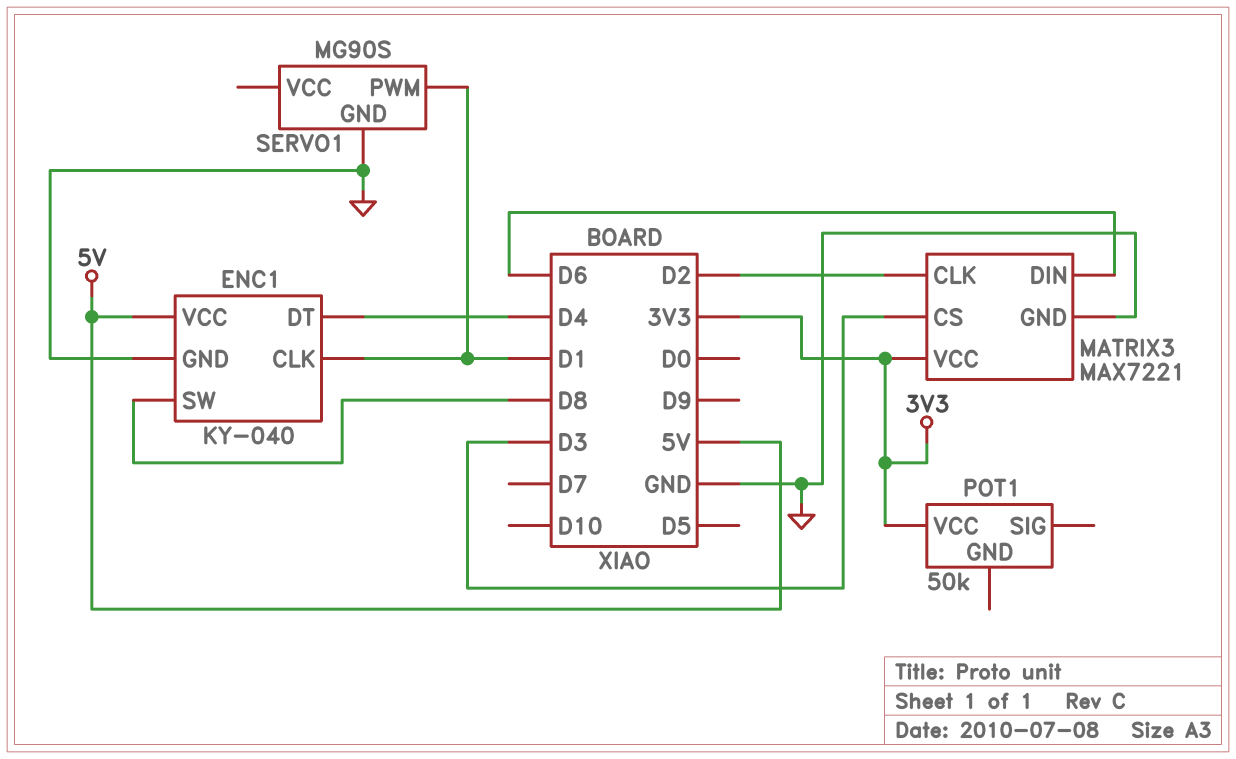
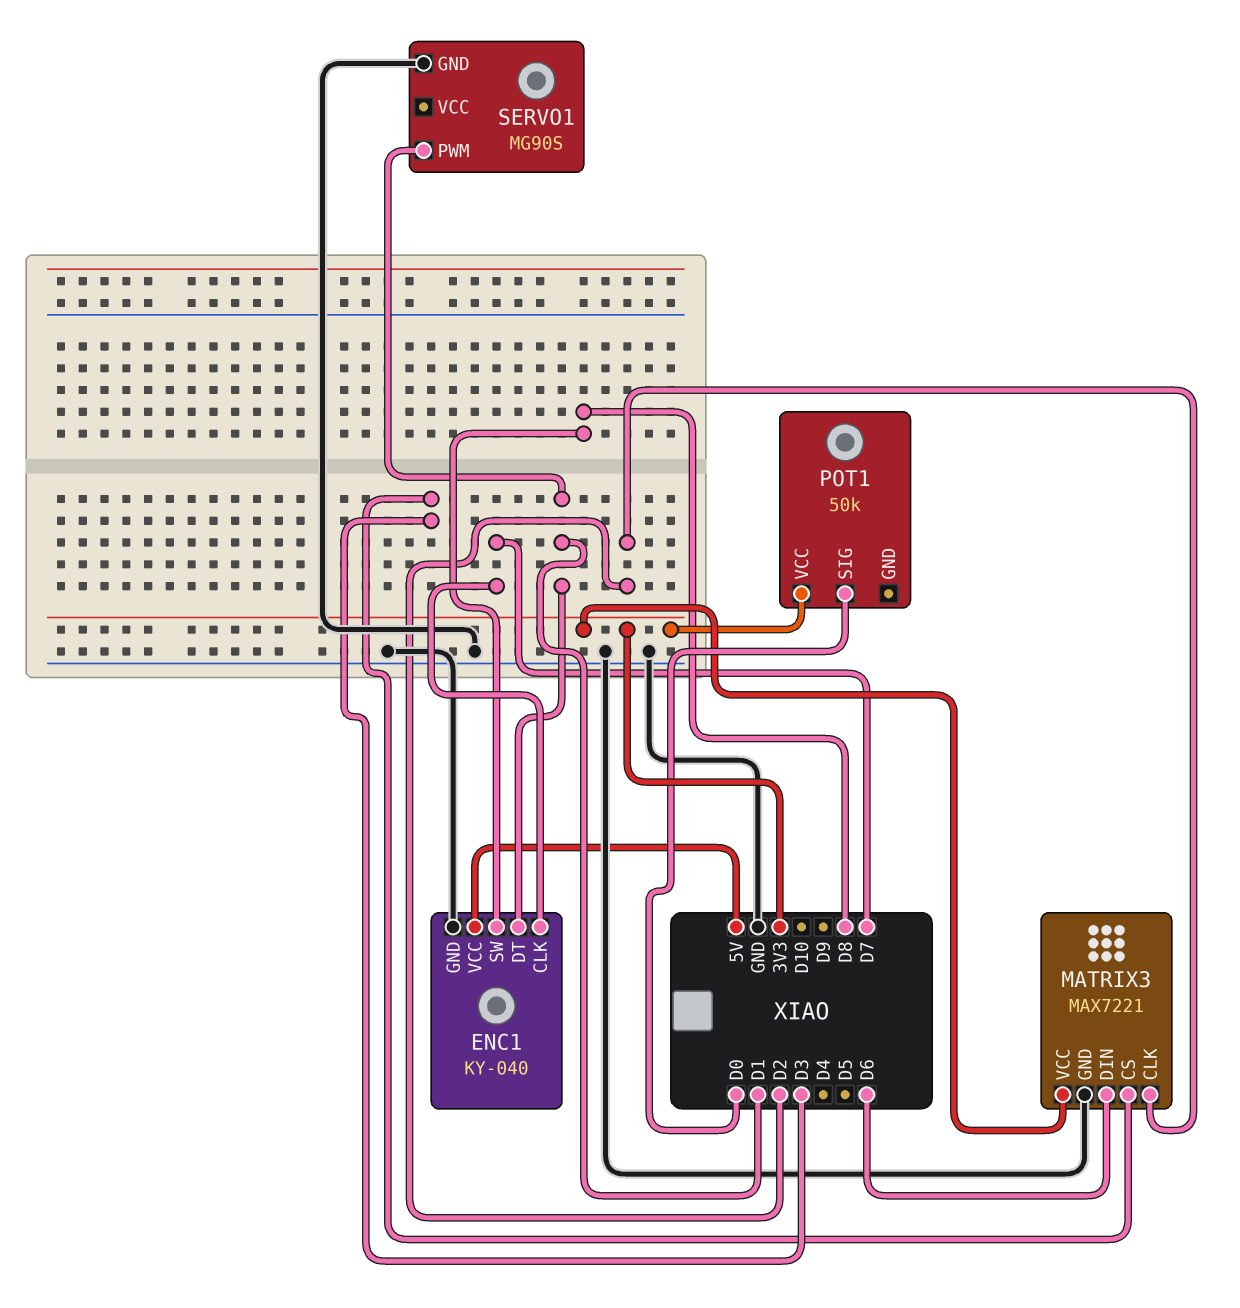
ENC1 pin CLK: D1 -> D7
ENC1 pin DT: D4 -> D1
POT1 pin SIG: none -> D0

